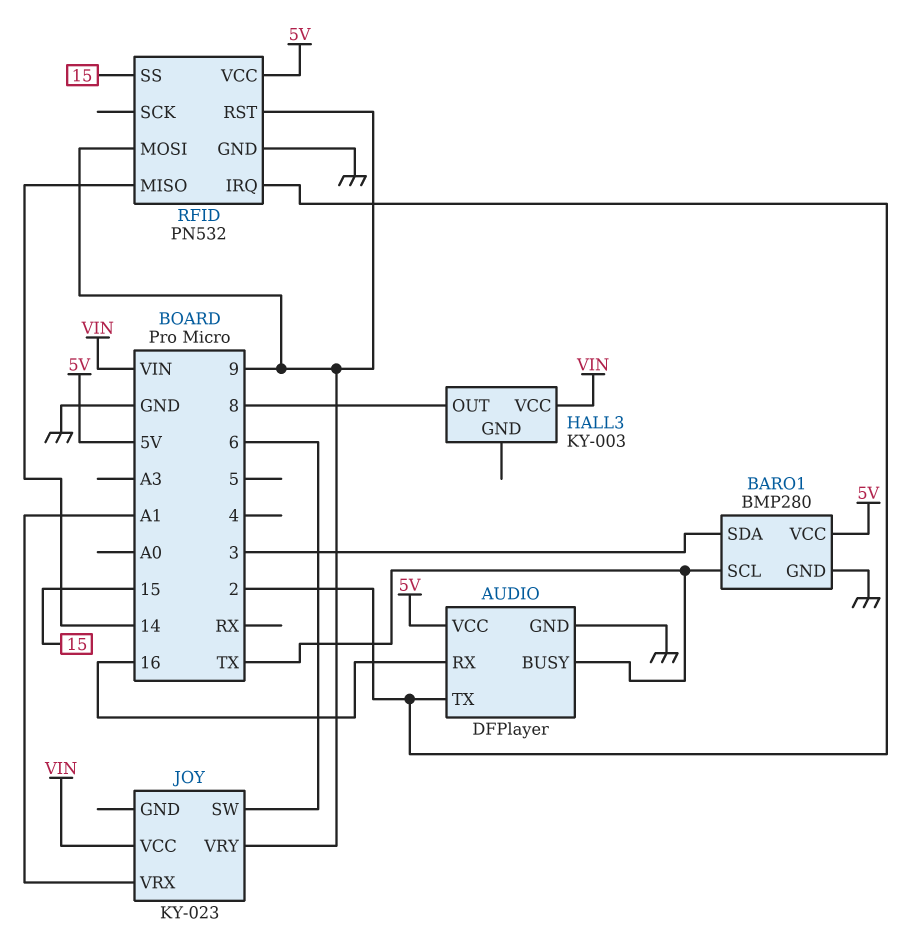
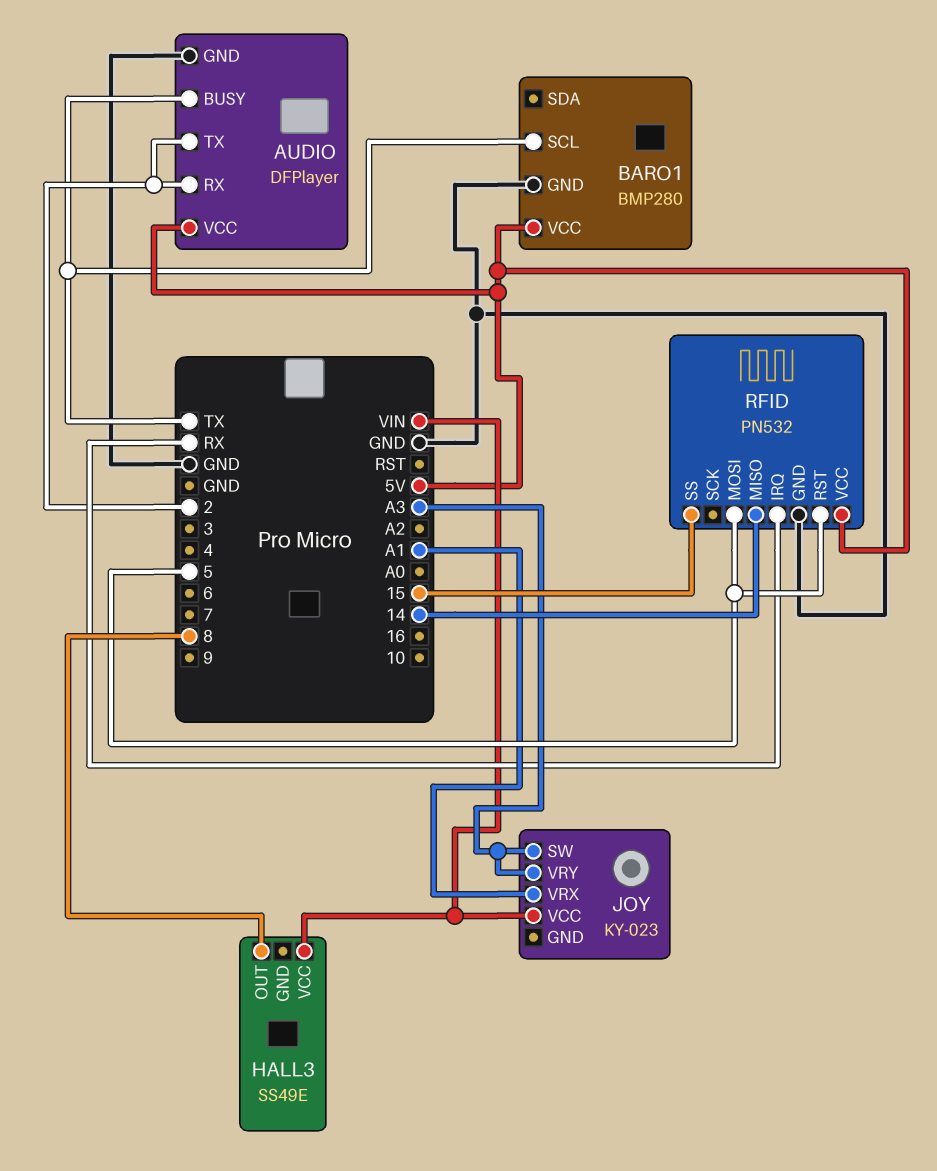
AUDIO pin RX: 16 -> 2
BARO1 pin SDA: 3 -> none
HALL3: KY-003 -> SS49E
JOY pin SW: 6 -> A3
JOY pin VRY: 9 -> A3
RFID pin IRQ: 2 -> RX
RFID pin MOSI: 9 -> 5
RFID pin RST: 9 -> 5

